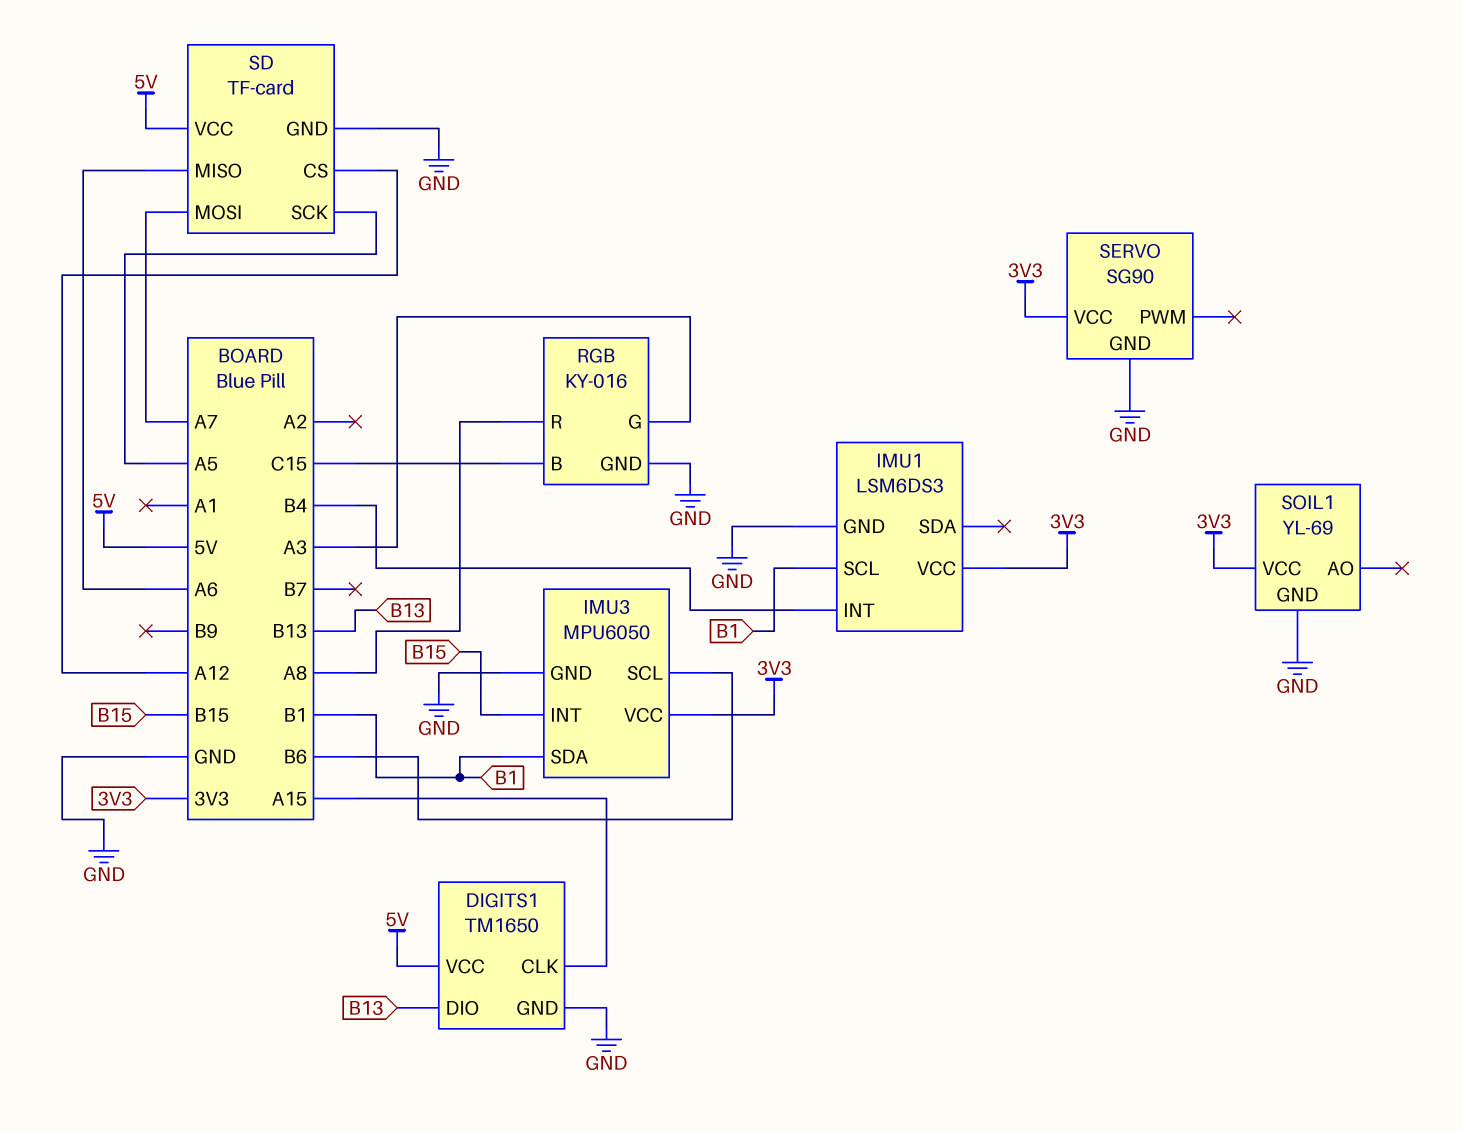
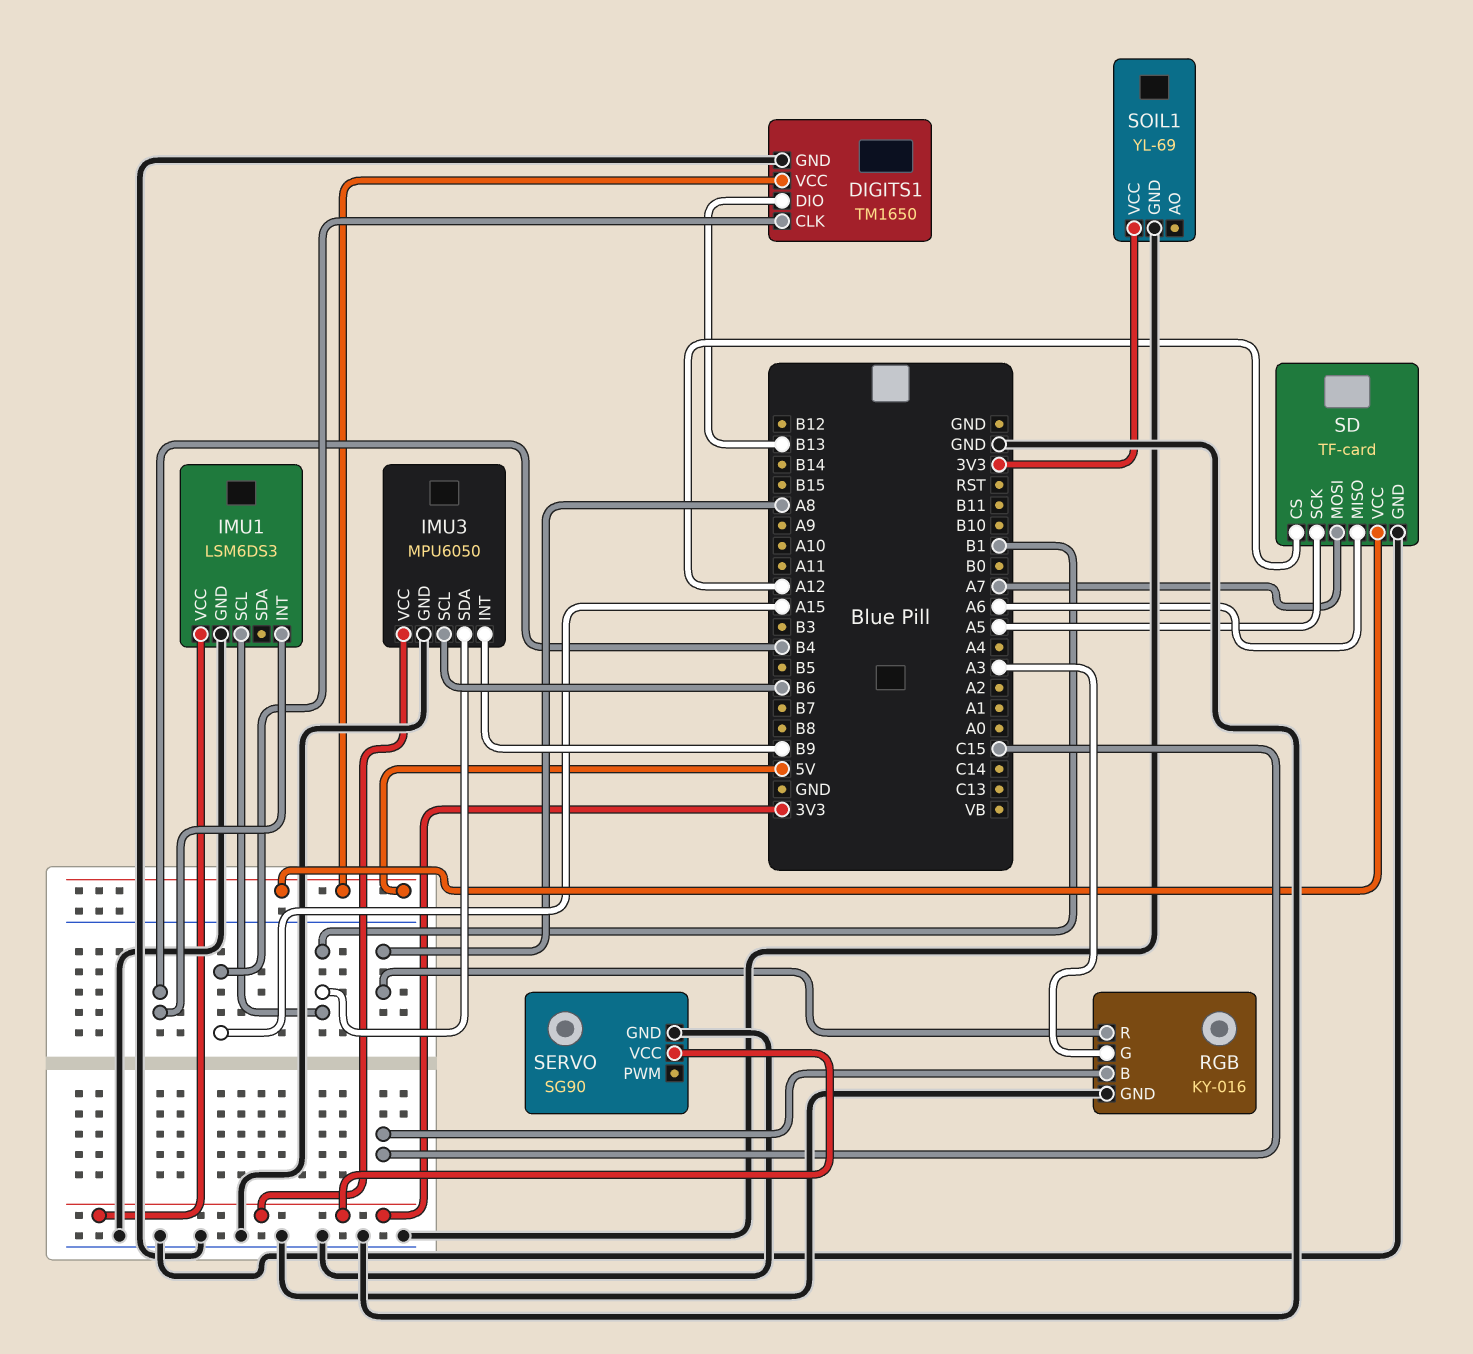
IMU3 pin INT: B15 -> B9

